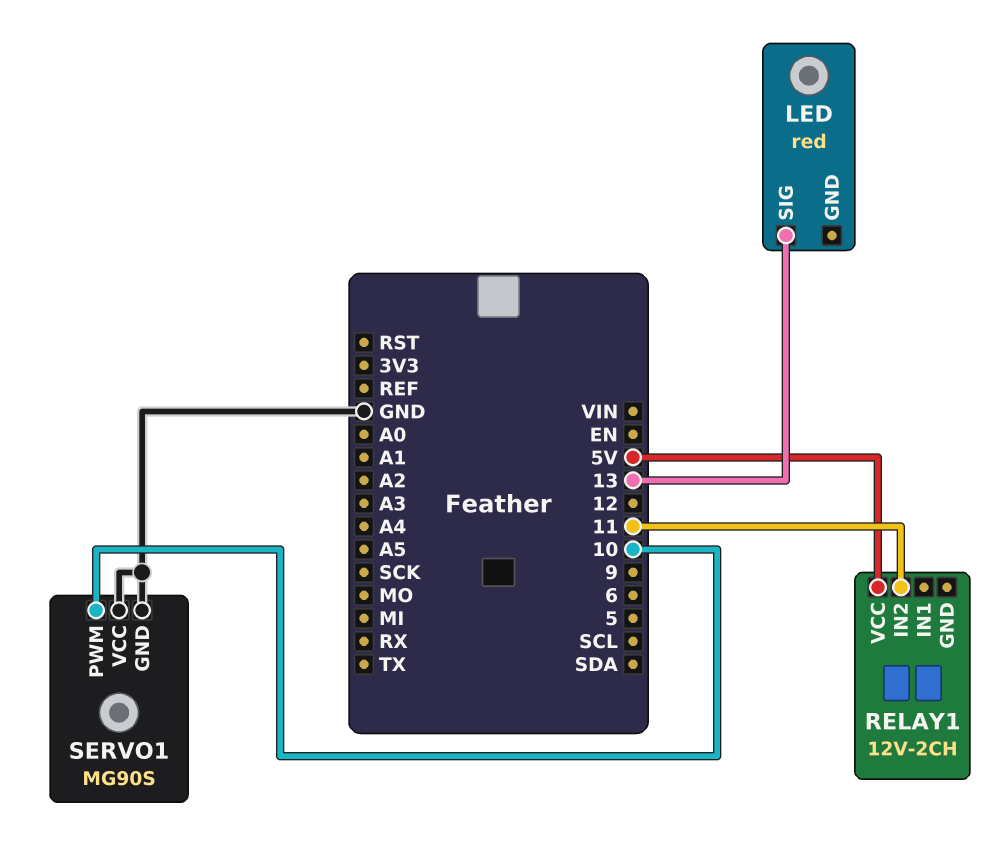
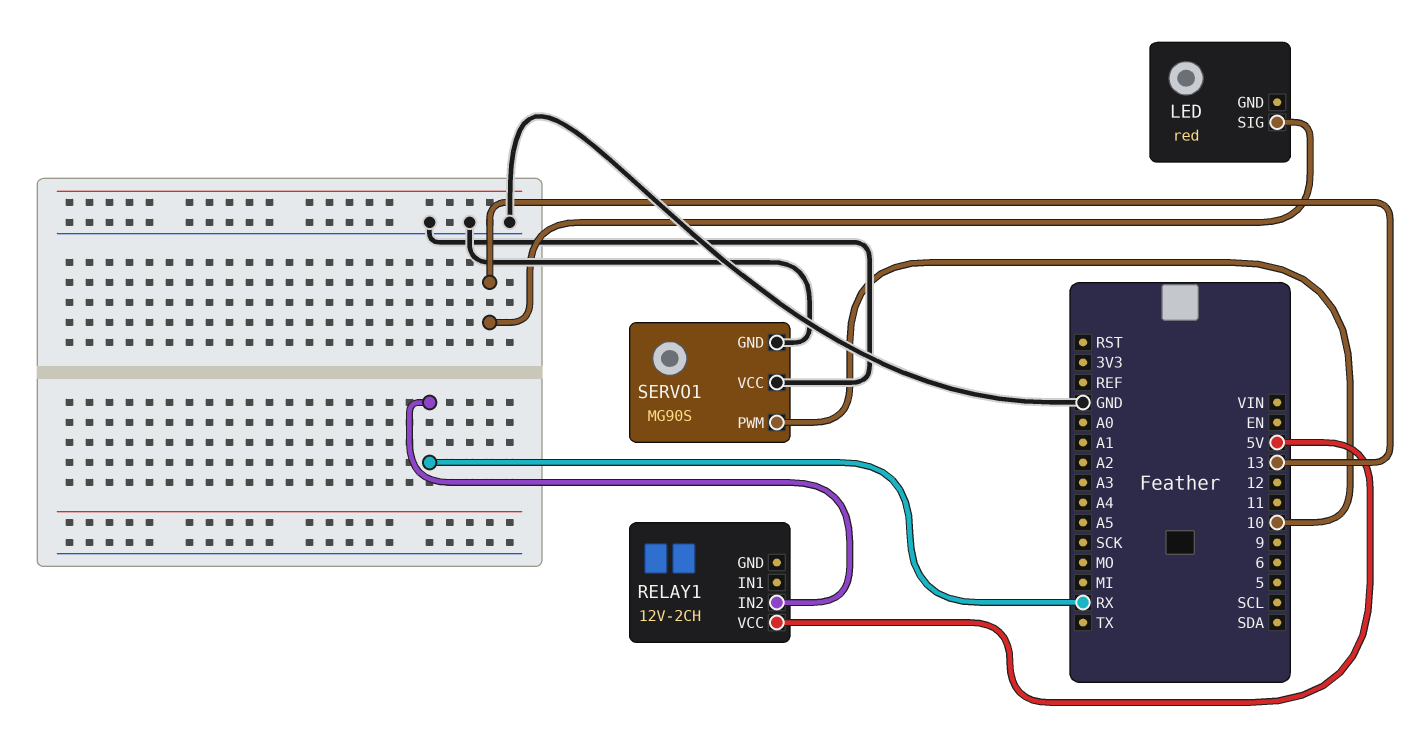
RELAY1 pin IN2: 11 -> RX

